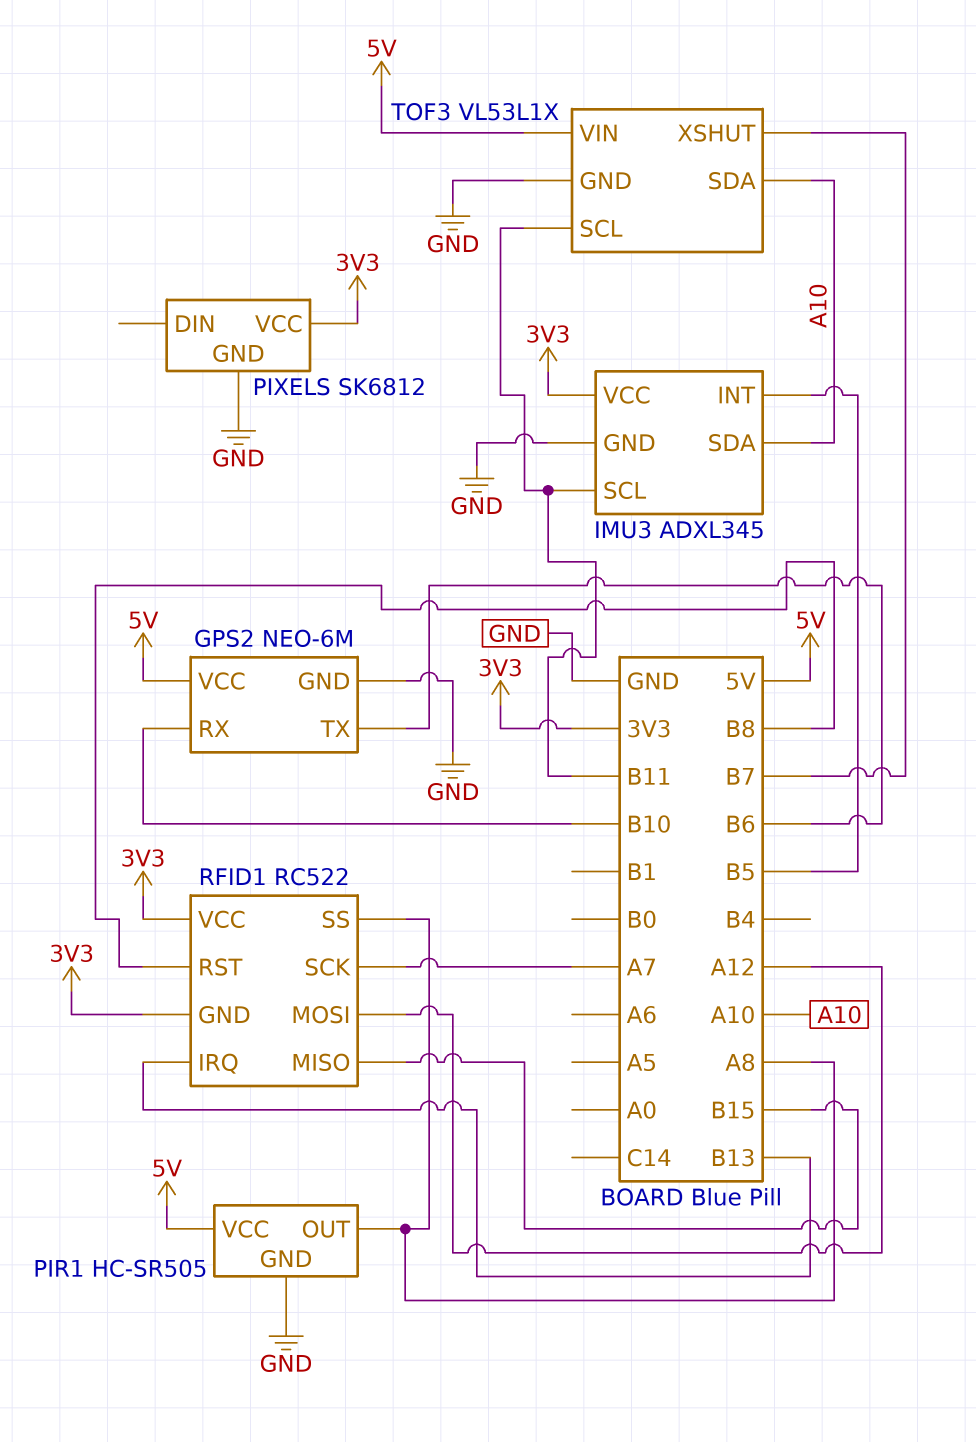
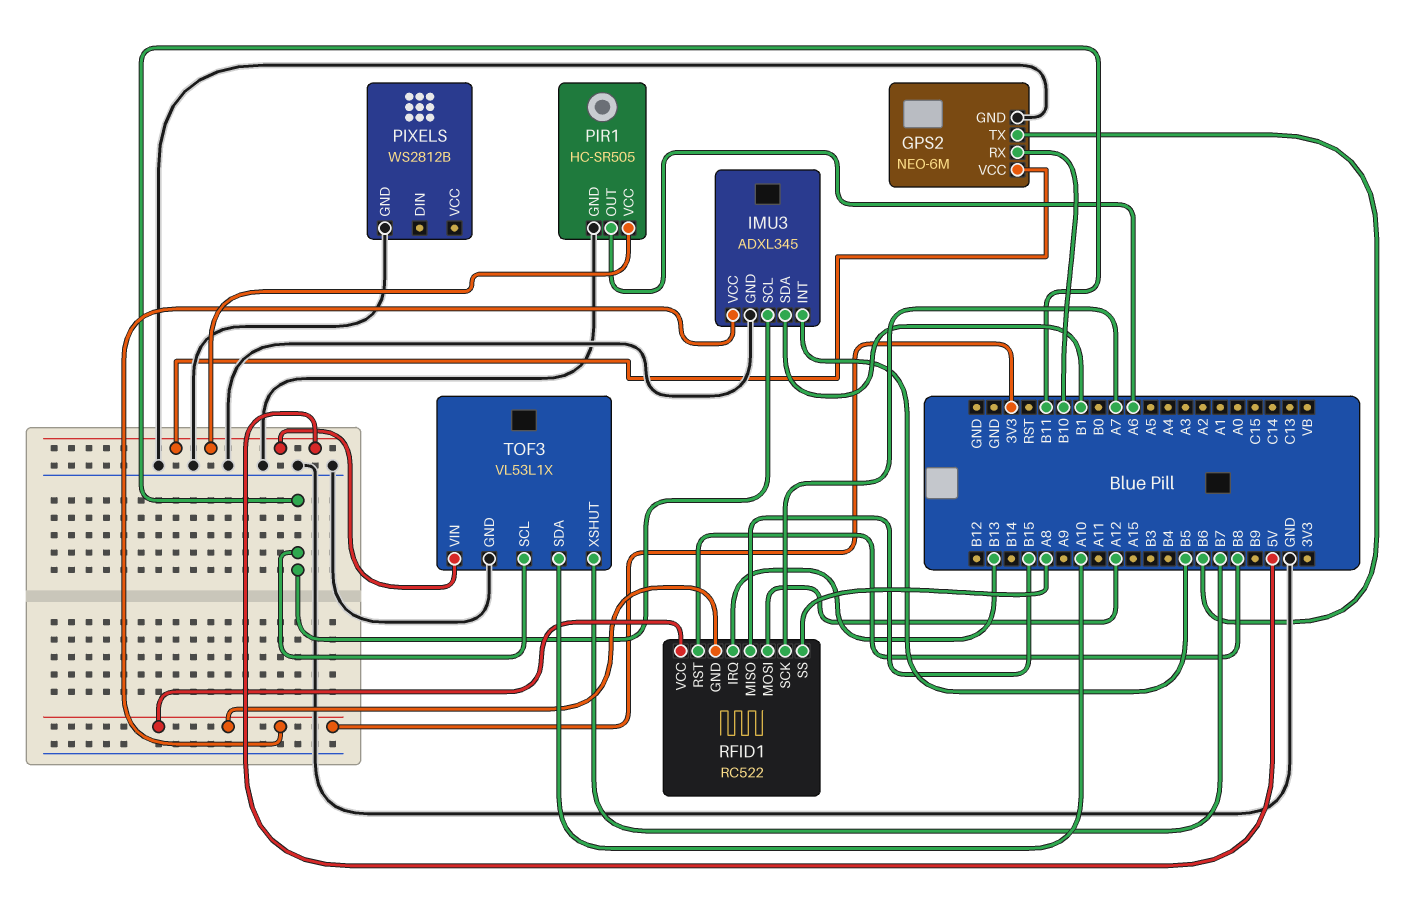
IMU3 pin SDA: A10 -> B1
PIR1 pin OUT: A8 -> A6
PIXELS: SK6812 -> WS2812B
PIXELS pin VCC: 3V3 -> none

